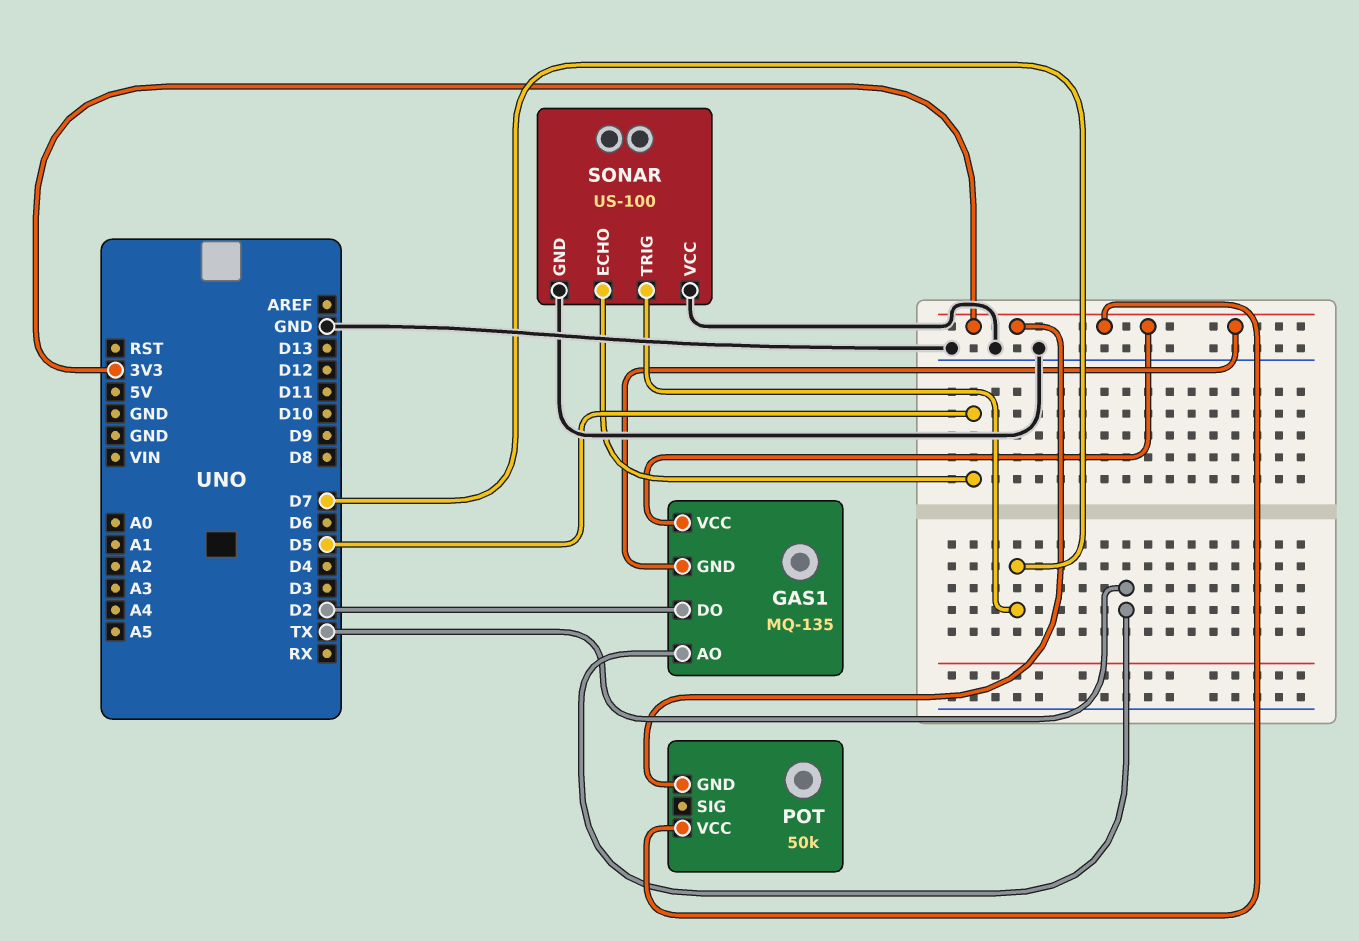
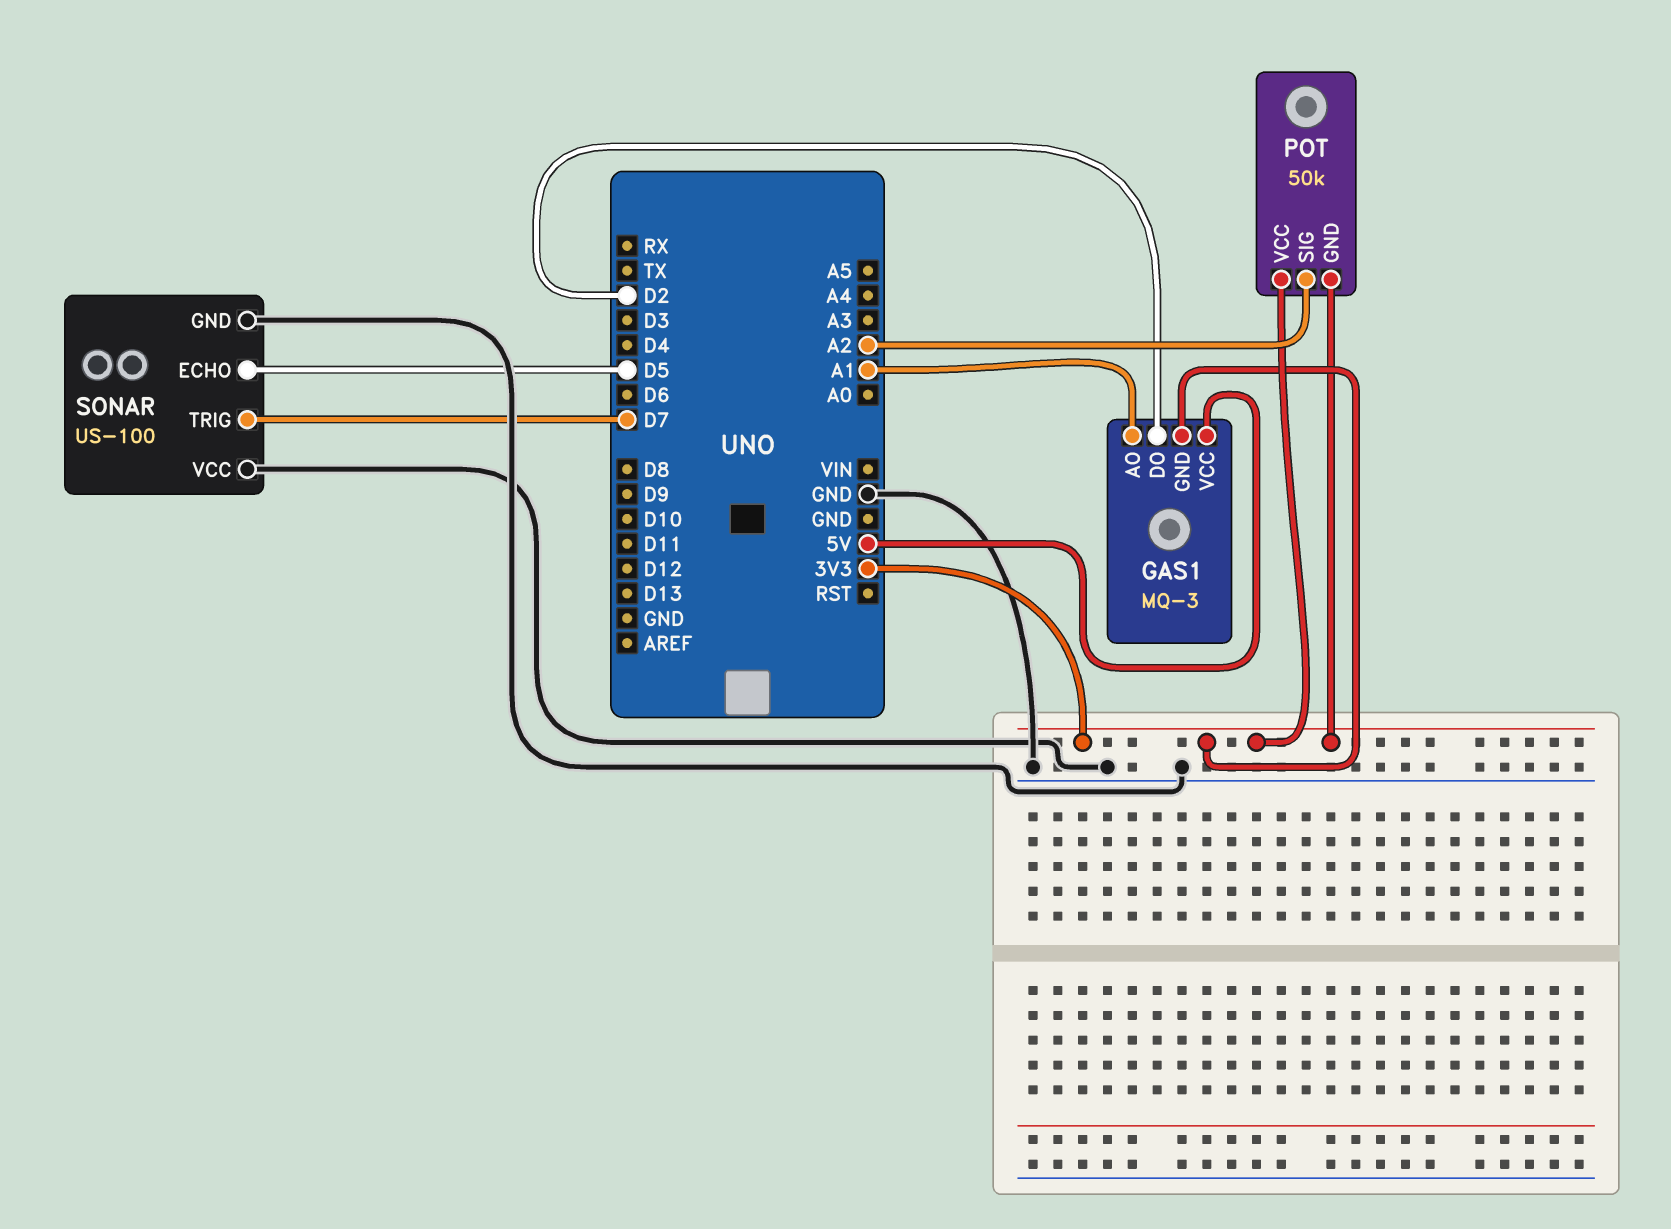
GAS1: MQ-135 -> MQ-3
GAS1 pin AO: TX -> A1
GAS1 pin VCC: 3V3 -> 5V
POT pin SIG: none -> A2

